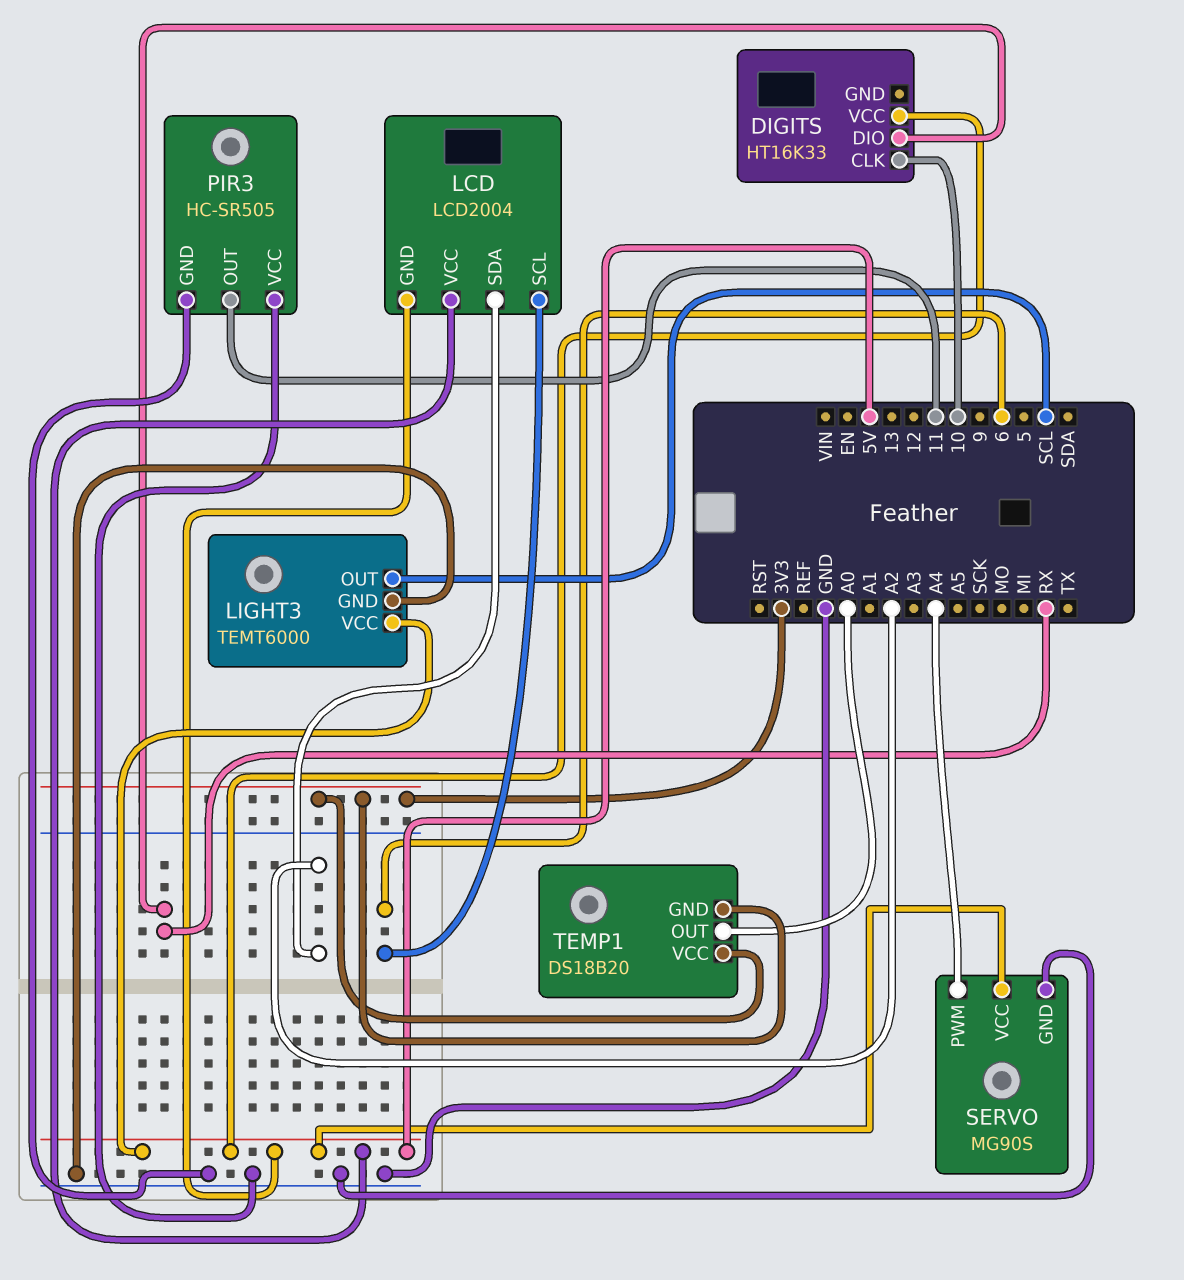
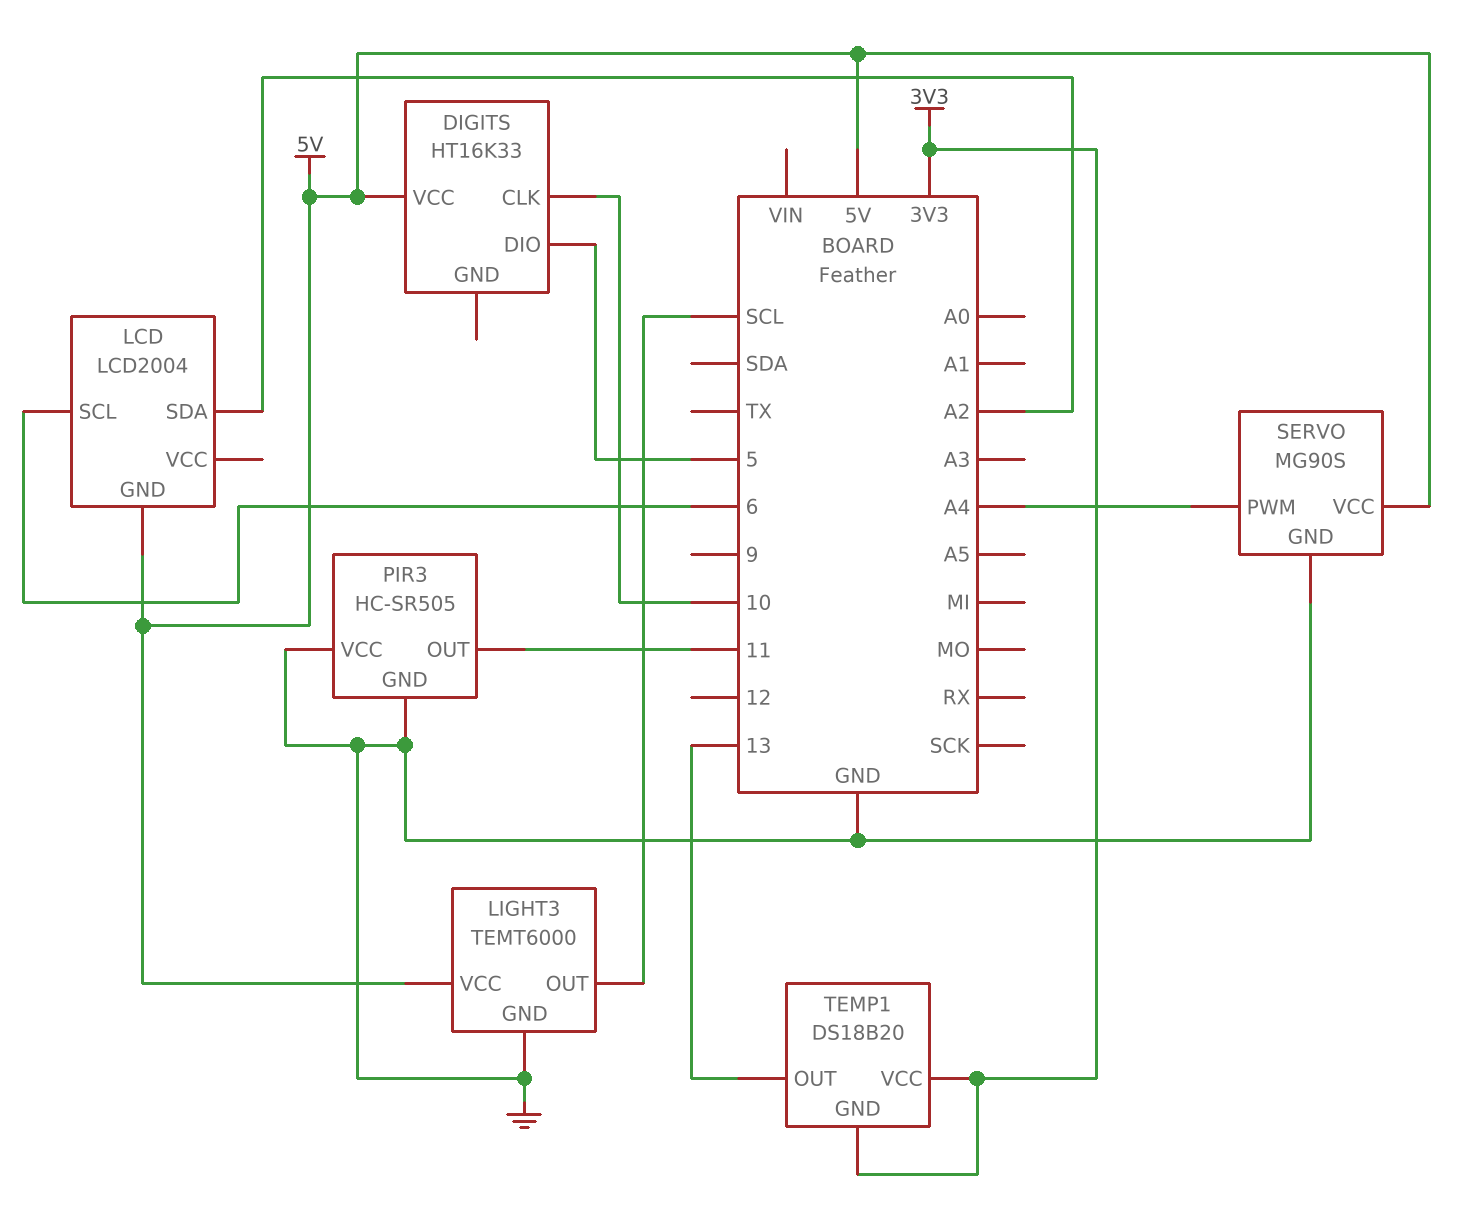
DIGITS pin DIO: RX -> 5
LCD pin VCC: 5V -> none
TEMP1 pin OUT: A0 -> 13

